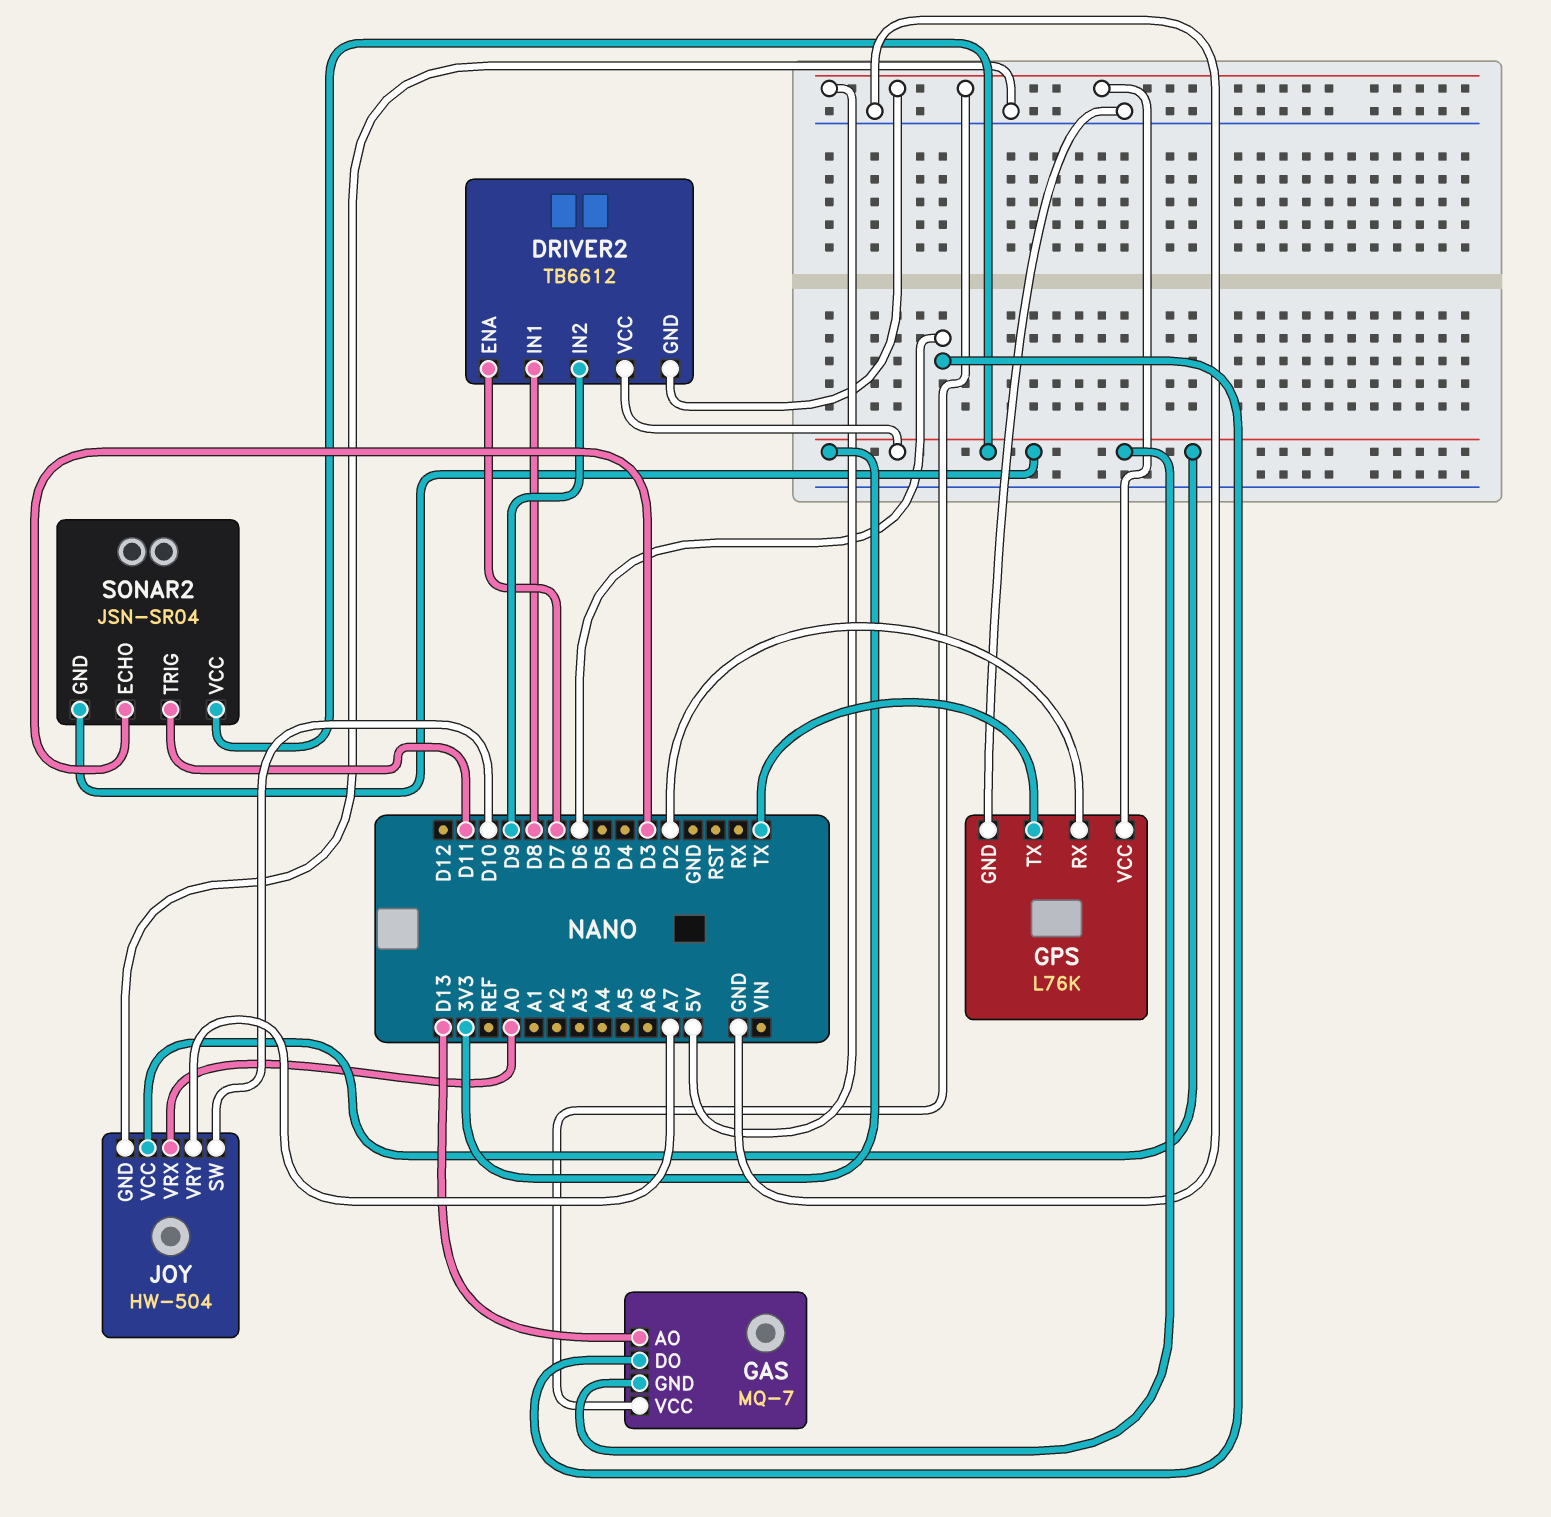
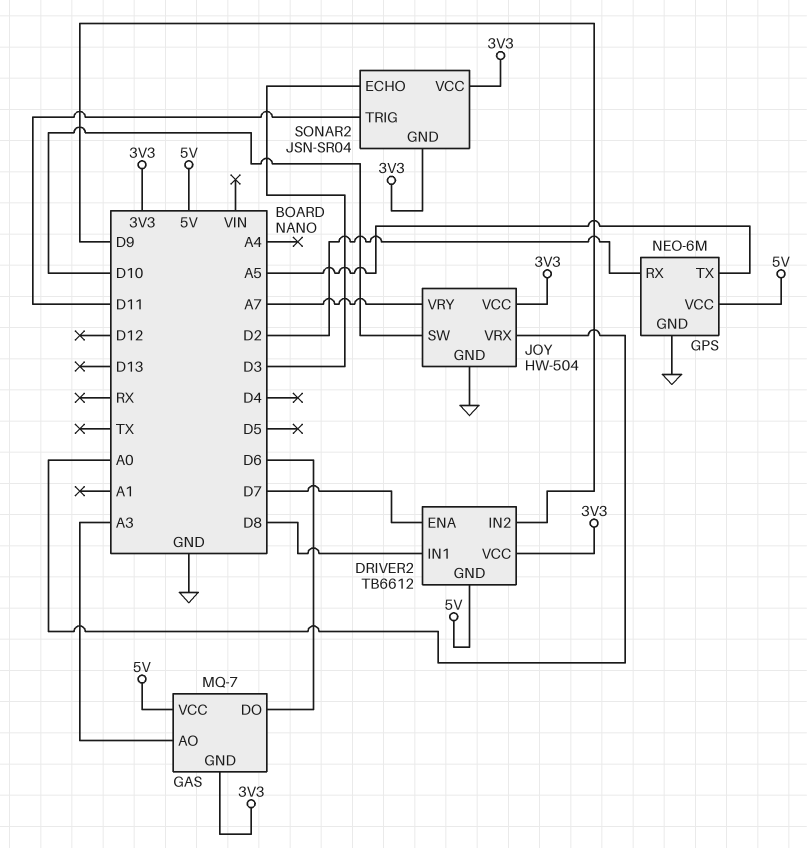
GAS pin AO: D13 -> A3
GPS: L76K -> NEO-6M
GPS pin TX: TX -> A5

